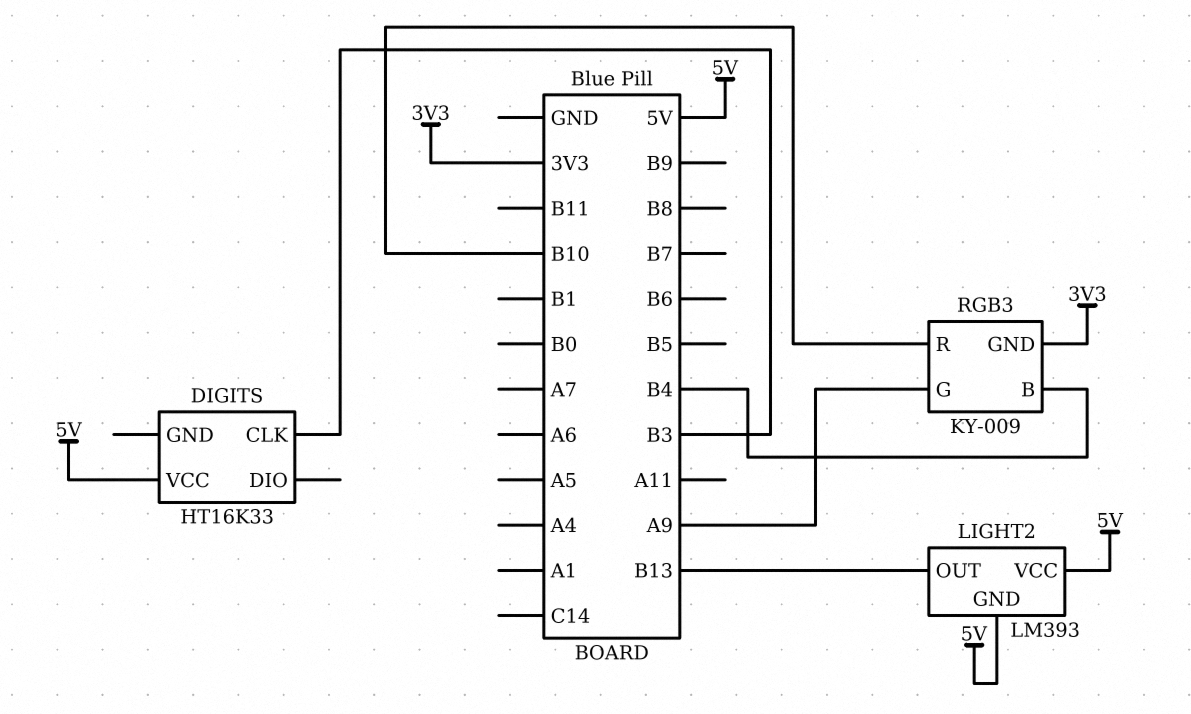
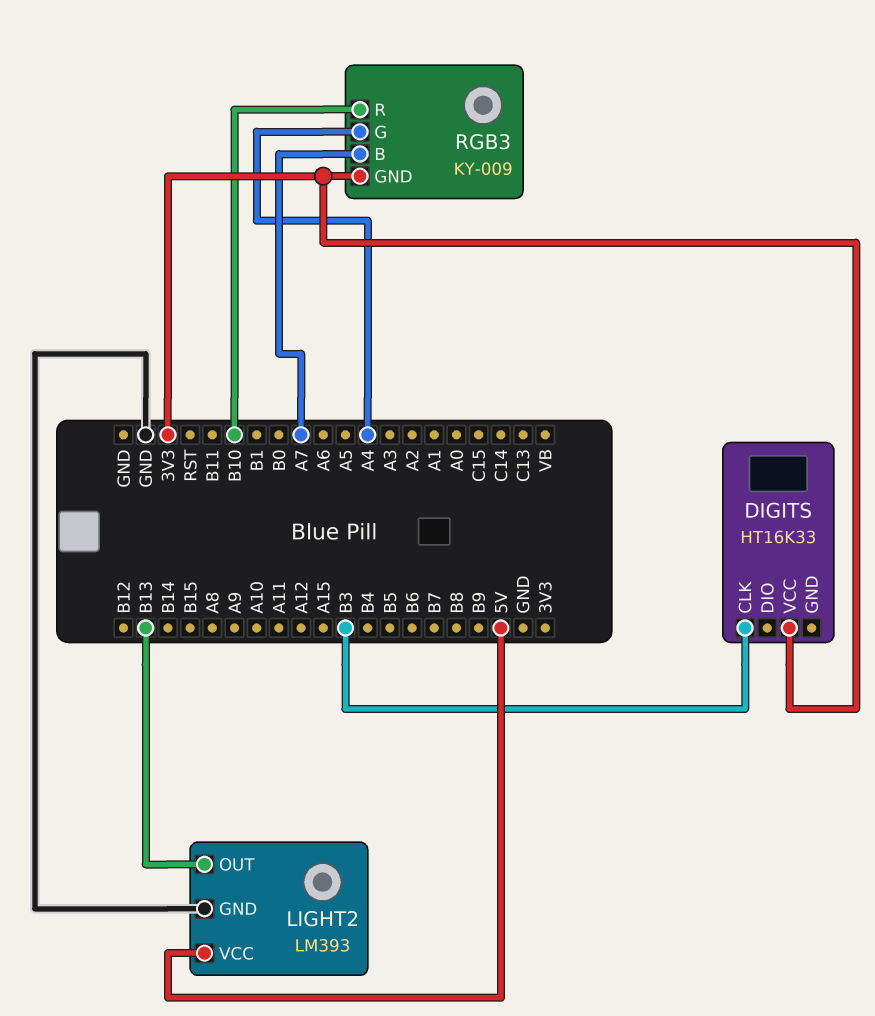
DIGITS pin VCC: 5V -> 3V3
LIGHT2 pin GND: 5V -> GND
RGB3 pin B: B4 -> A7
RGB3 pin G: A9 -> A4

